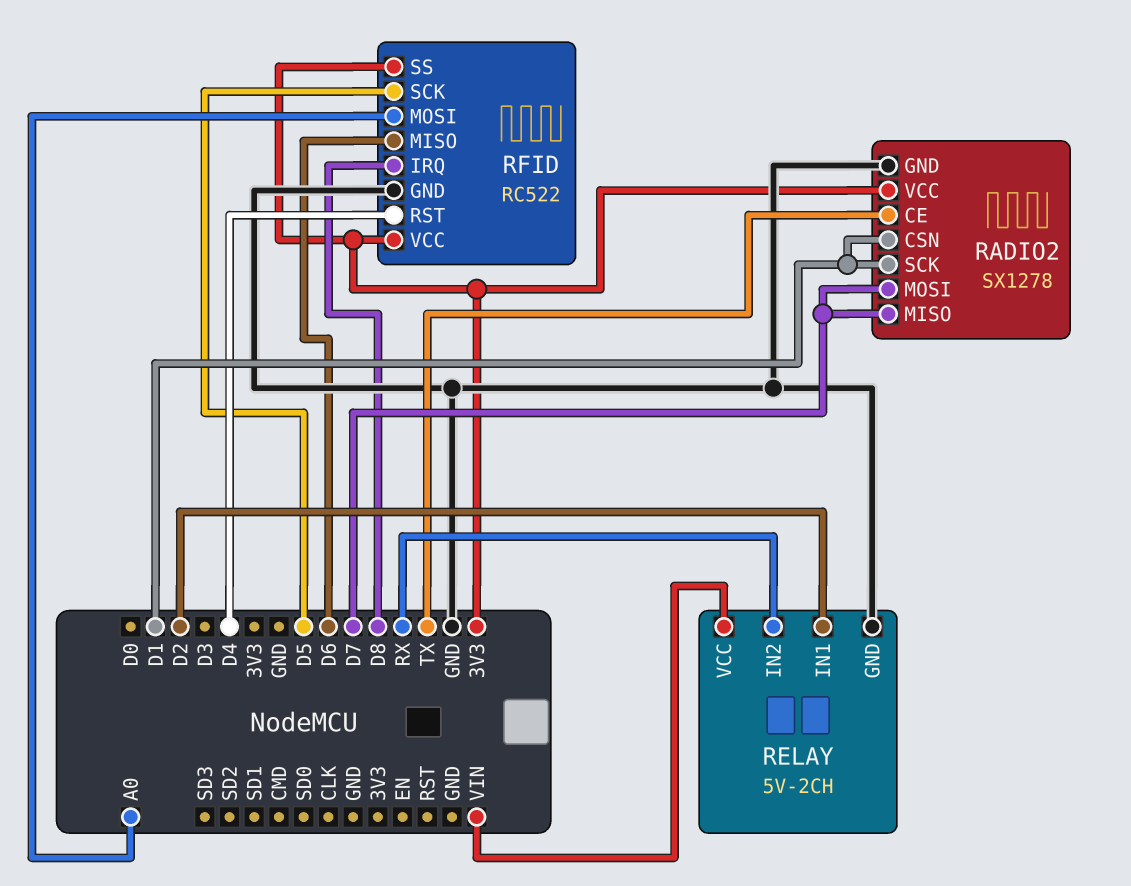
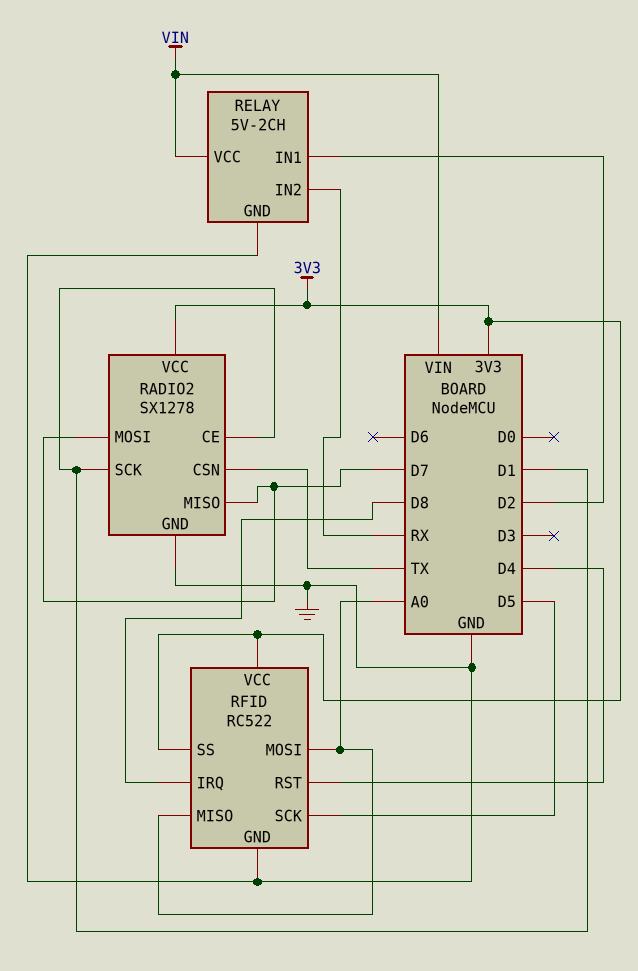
RADIO2 pin CE: TX -> D1
RADIO2 pin CSN: D1 -> TX
RFID pin MISO: D6 -> A0

